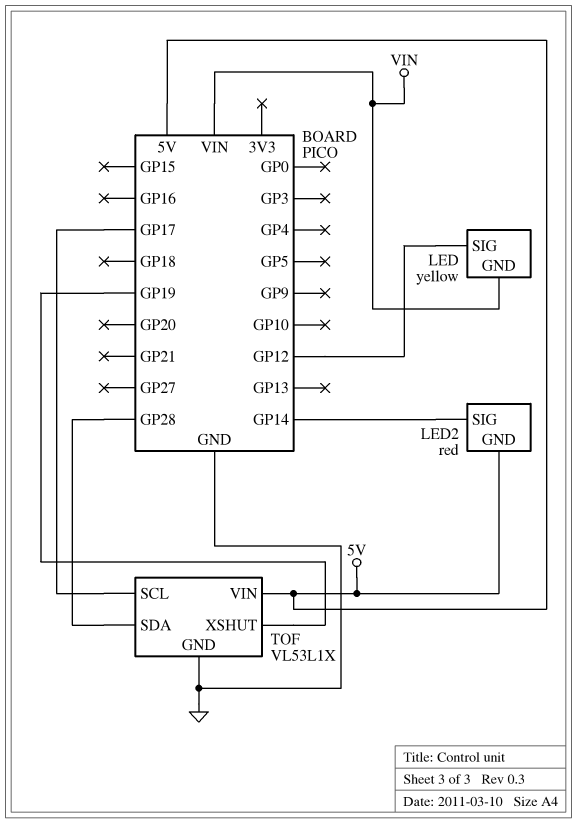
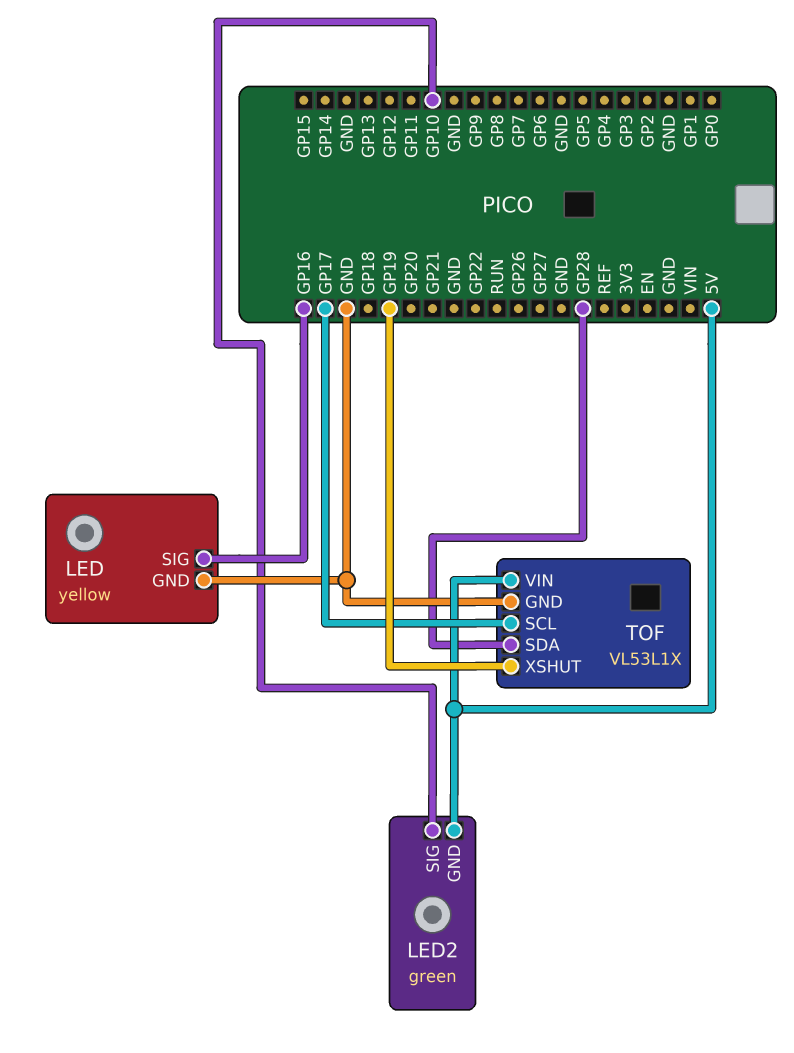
LED pin GND: VIN -> GND
LED pin SIG: GP12 -> GP16
LED2: red -> green
LED2 pin SIG: GP14 -> GP10

